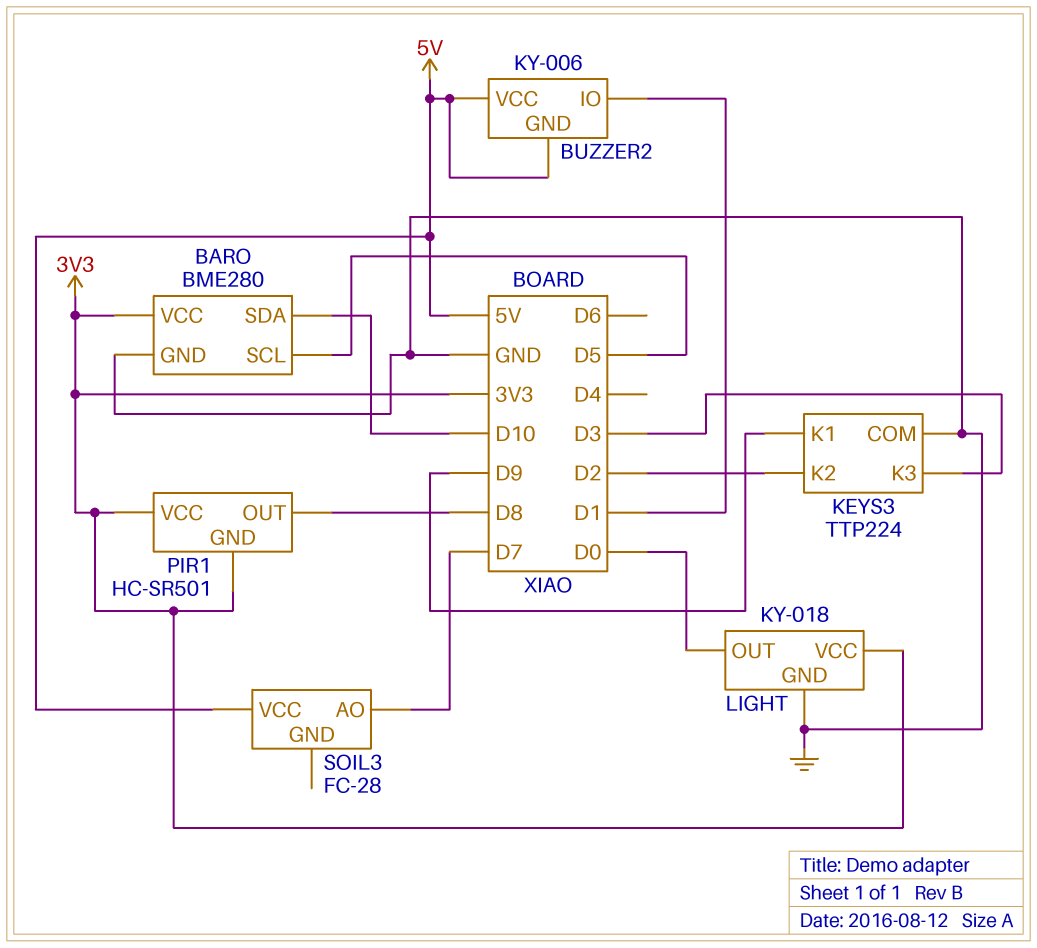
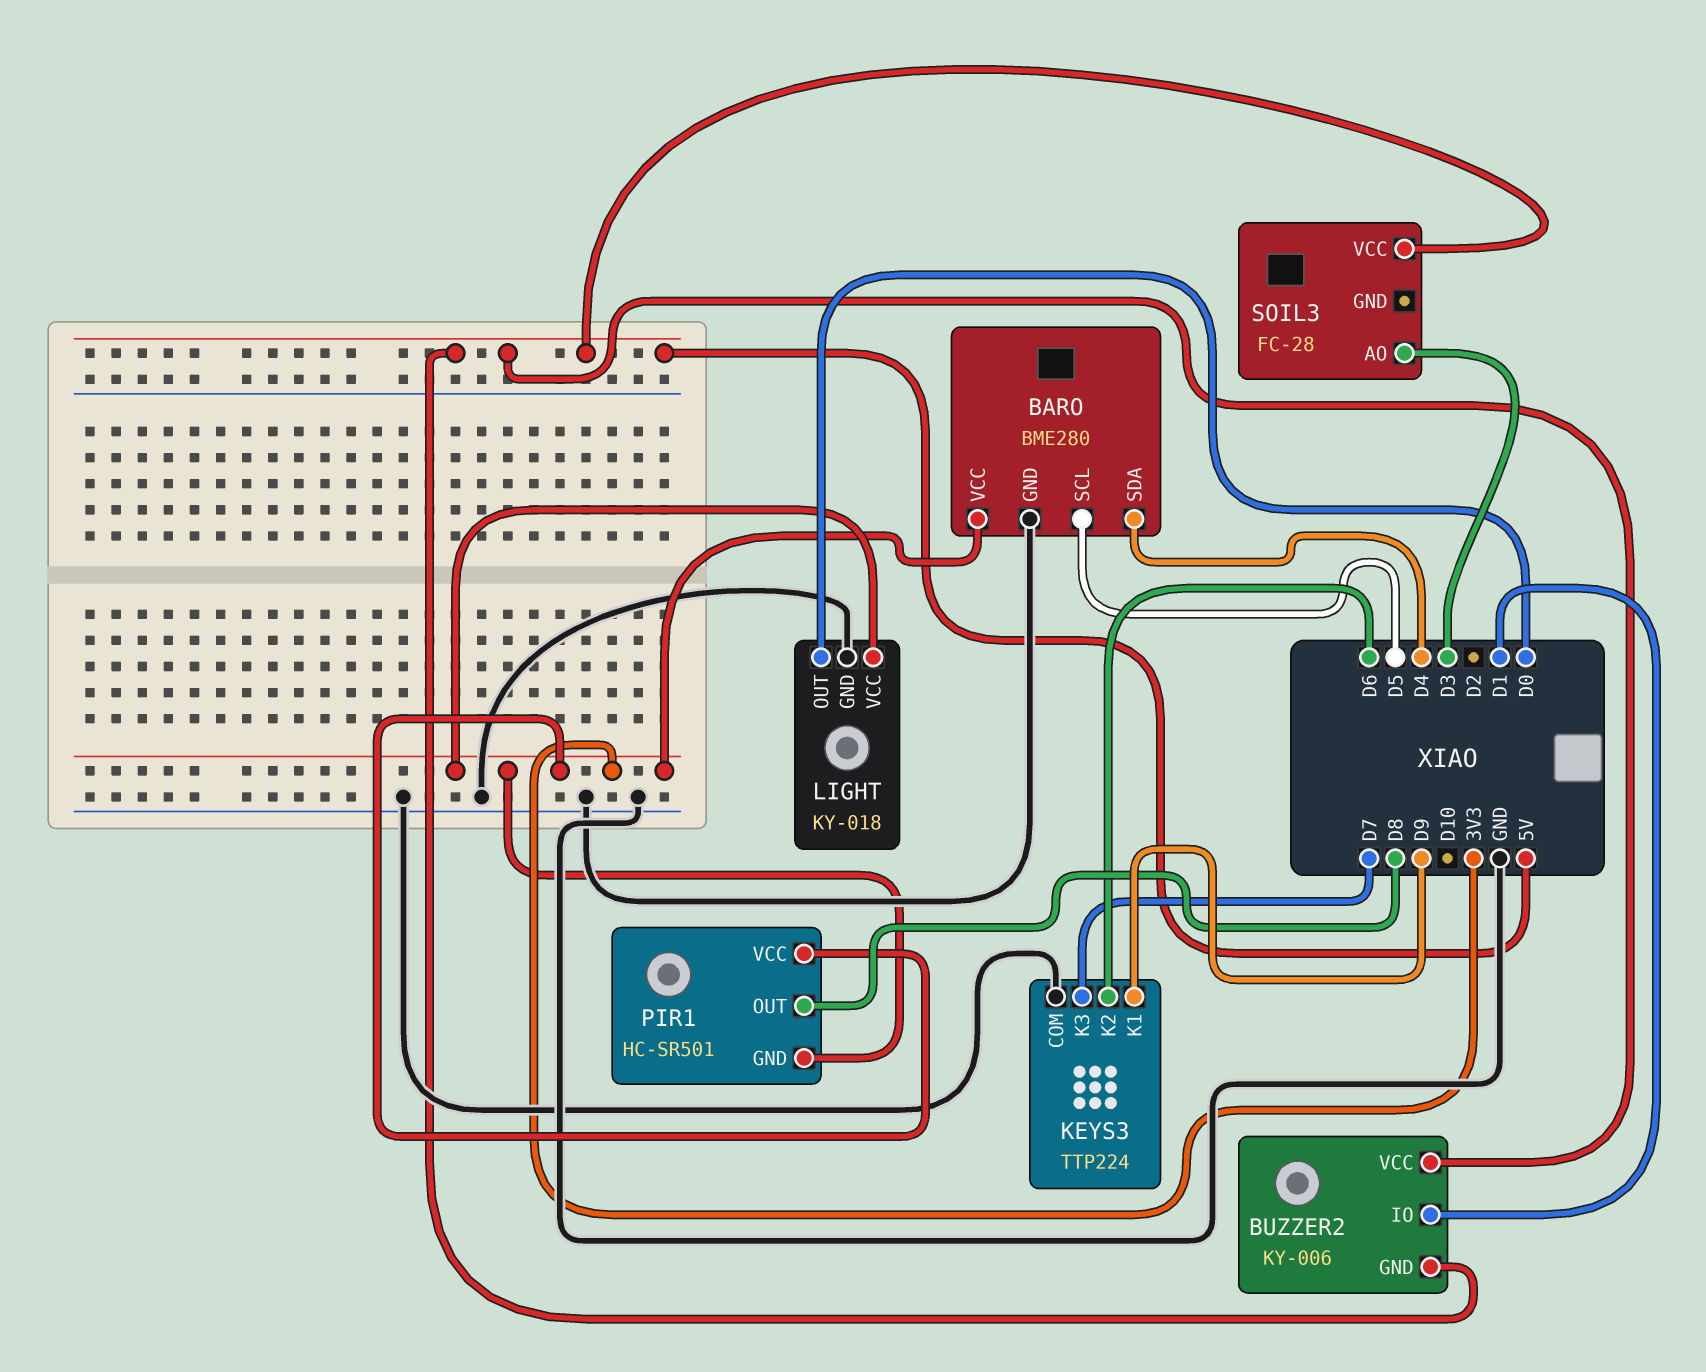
BARO pin SDA: D10 -> D4
KEYS3 pin K2: D2 -> D6
KEYS3 pin K3: D3 -> D7
SOIL3 pin AO: D7 -> D3

